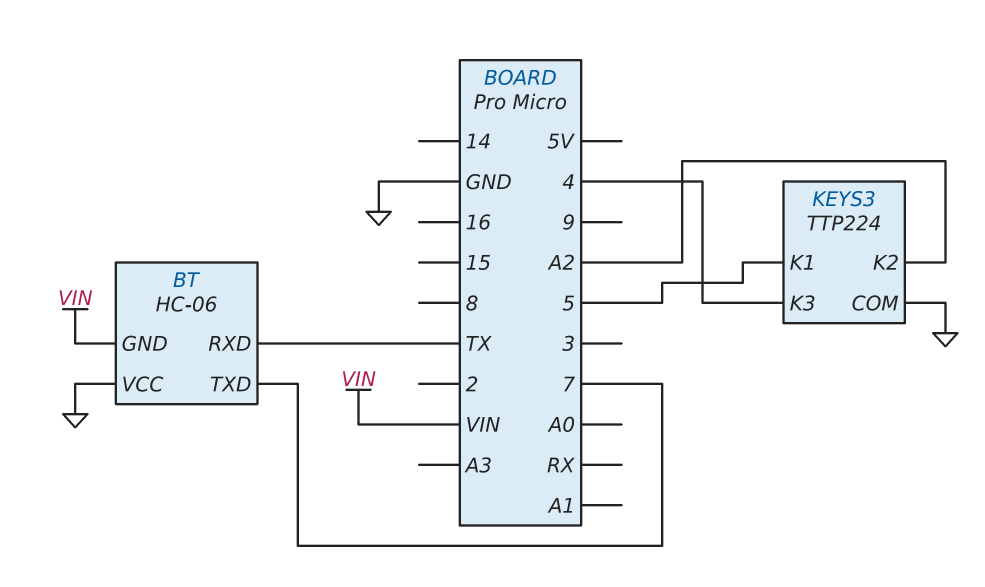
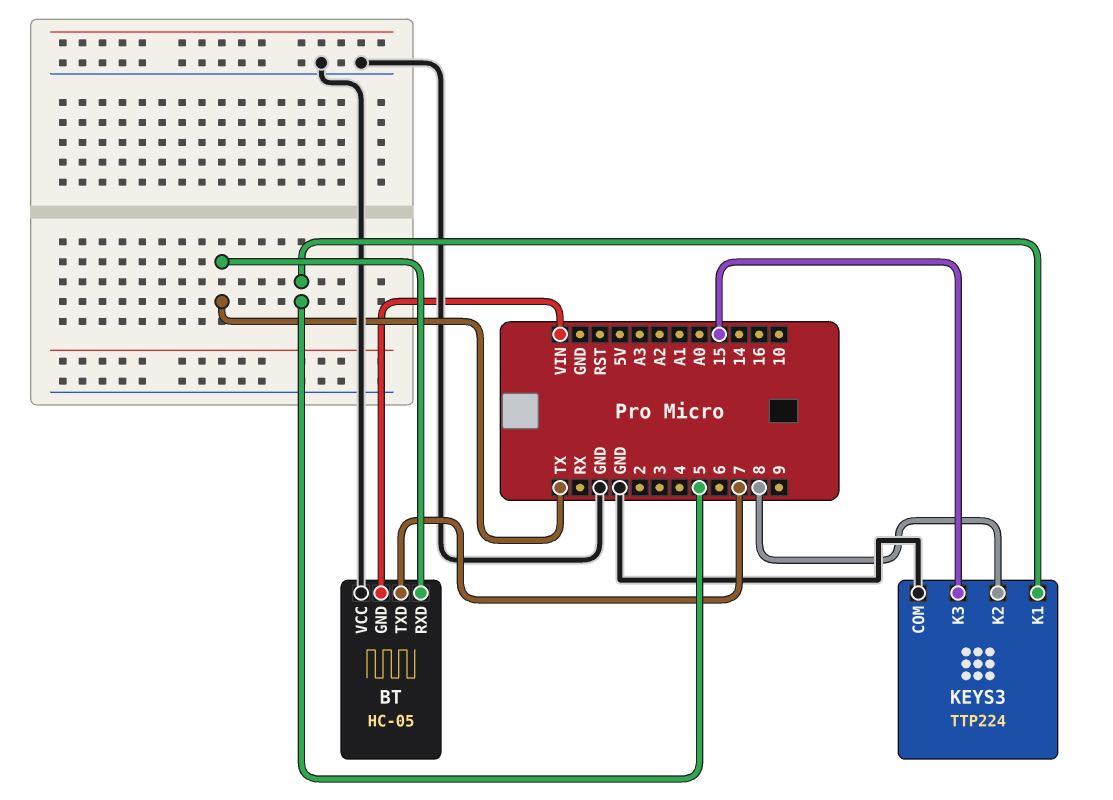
BT: HC-06 -> HC-05
KEYS3 pin K2: A2 -> 8
KEYS3 pin K3: 4 -> 15

